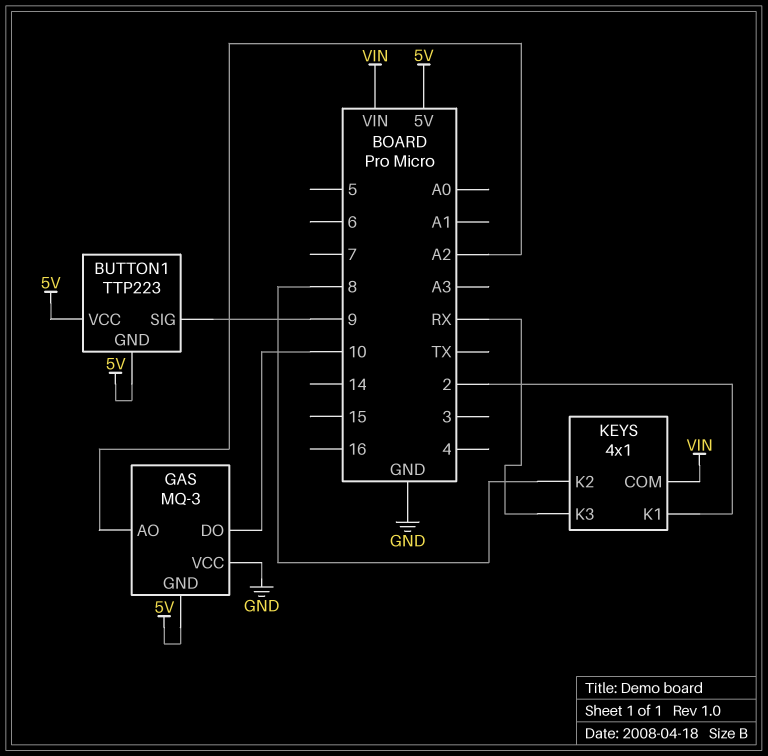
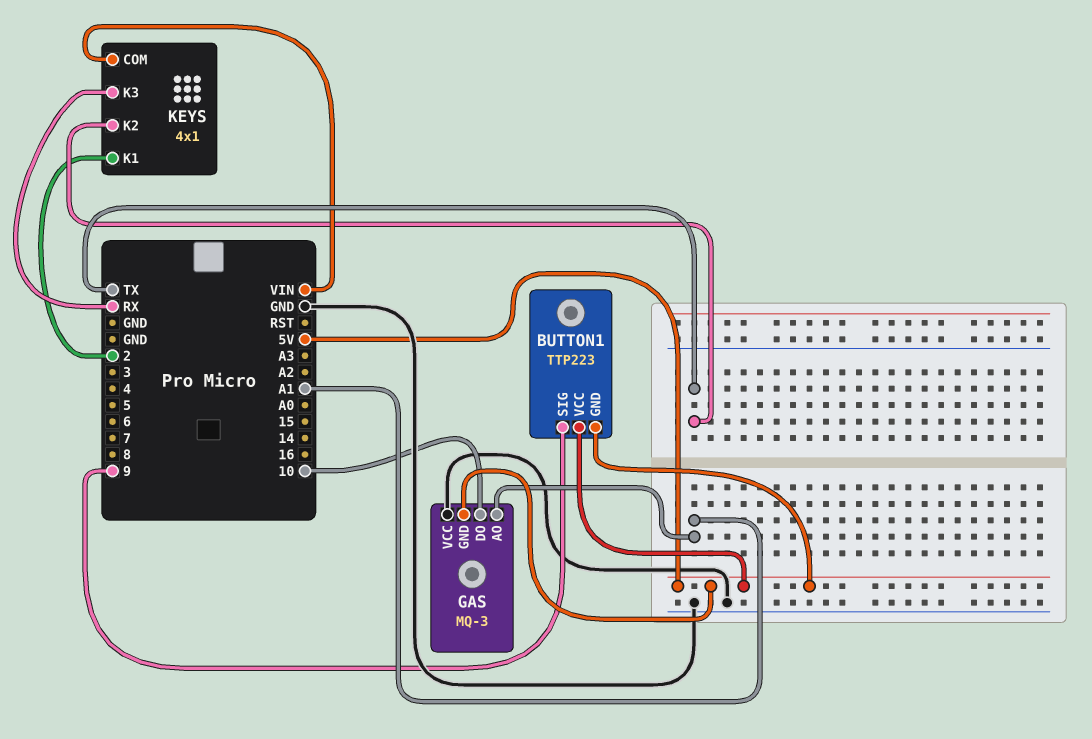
GAS pin AO: A2 -> A1
KEYS pin K2: 8 -> TX

